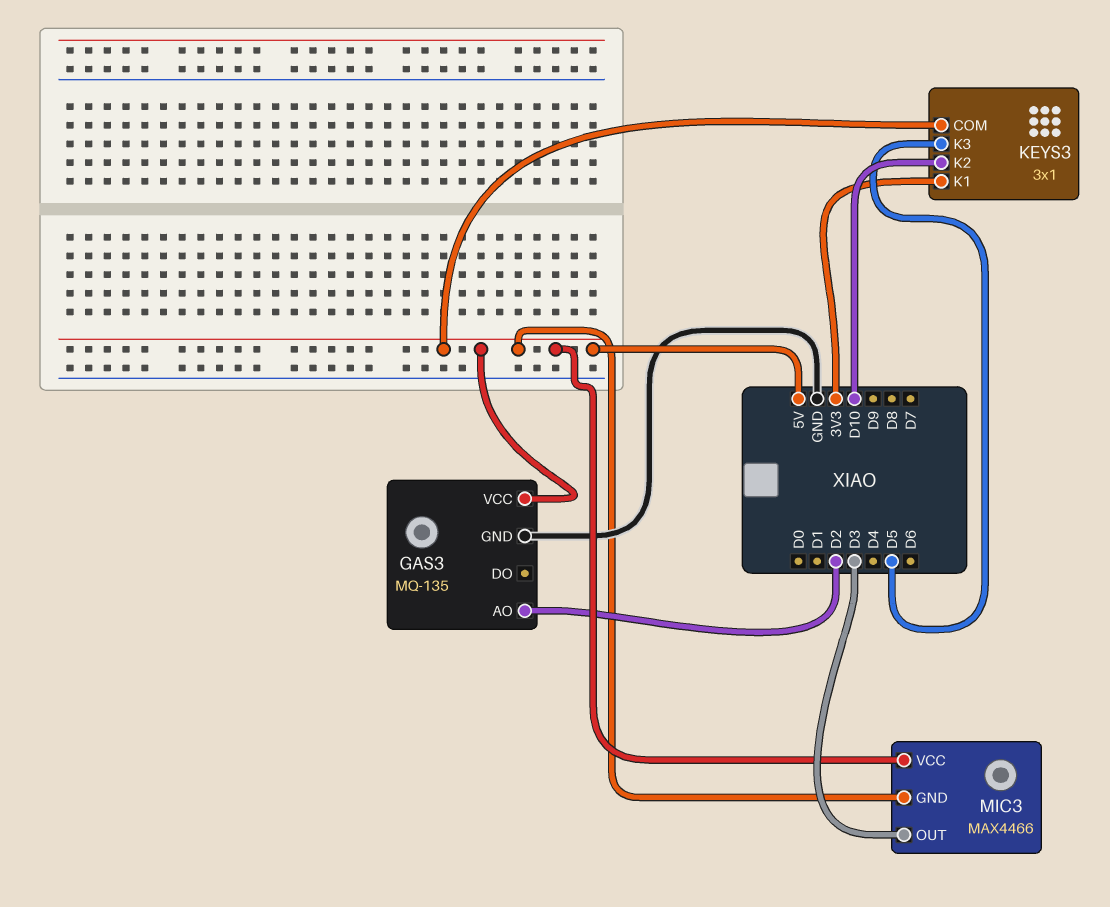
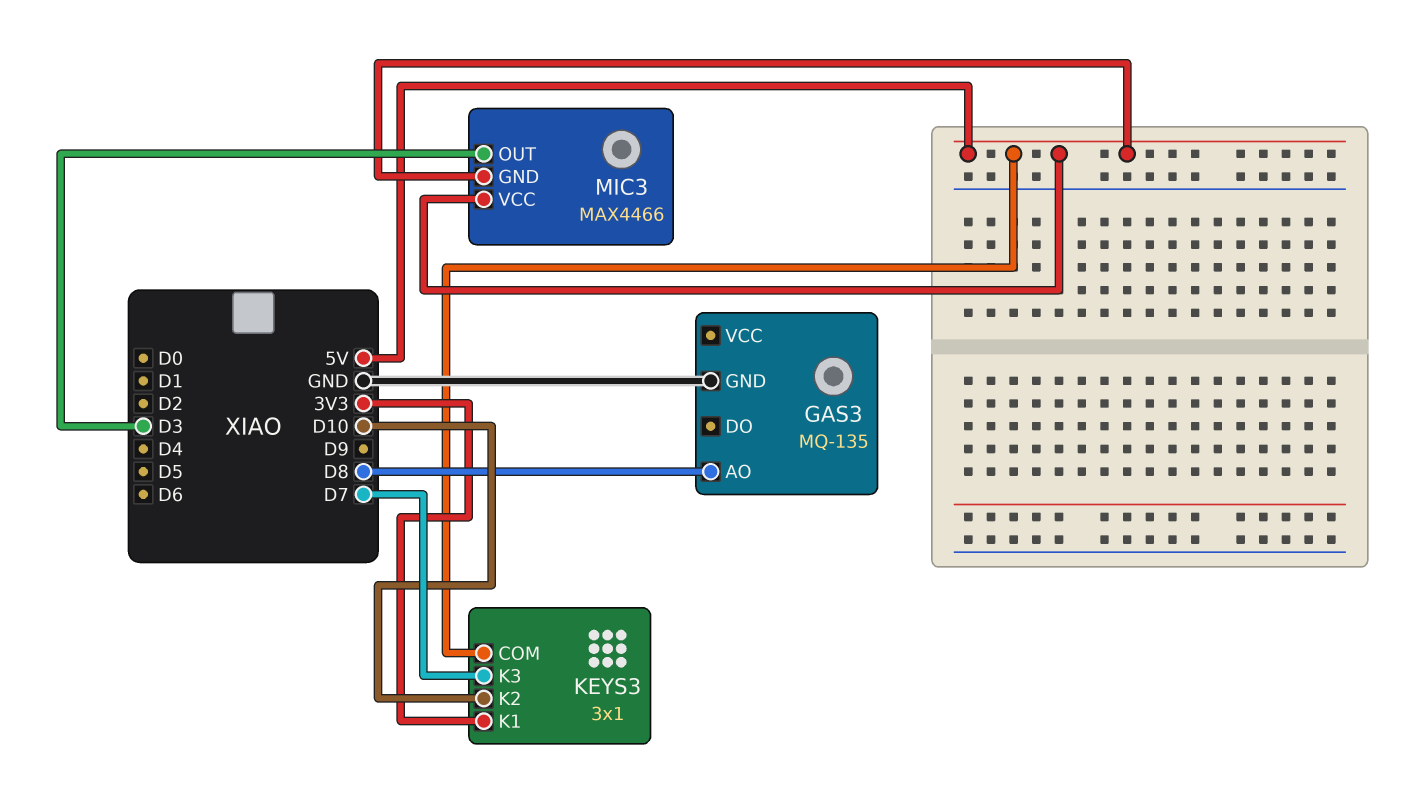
GAS3 pin AO: D2 -> D8
GAS3 pin VCC: 5V -> none
KEYS3 pin K3: D5 -> D7

